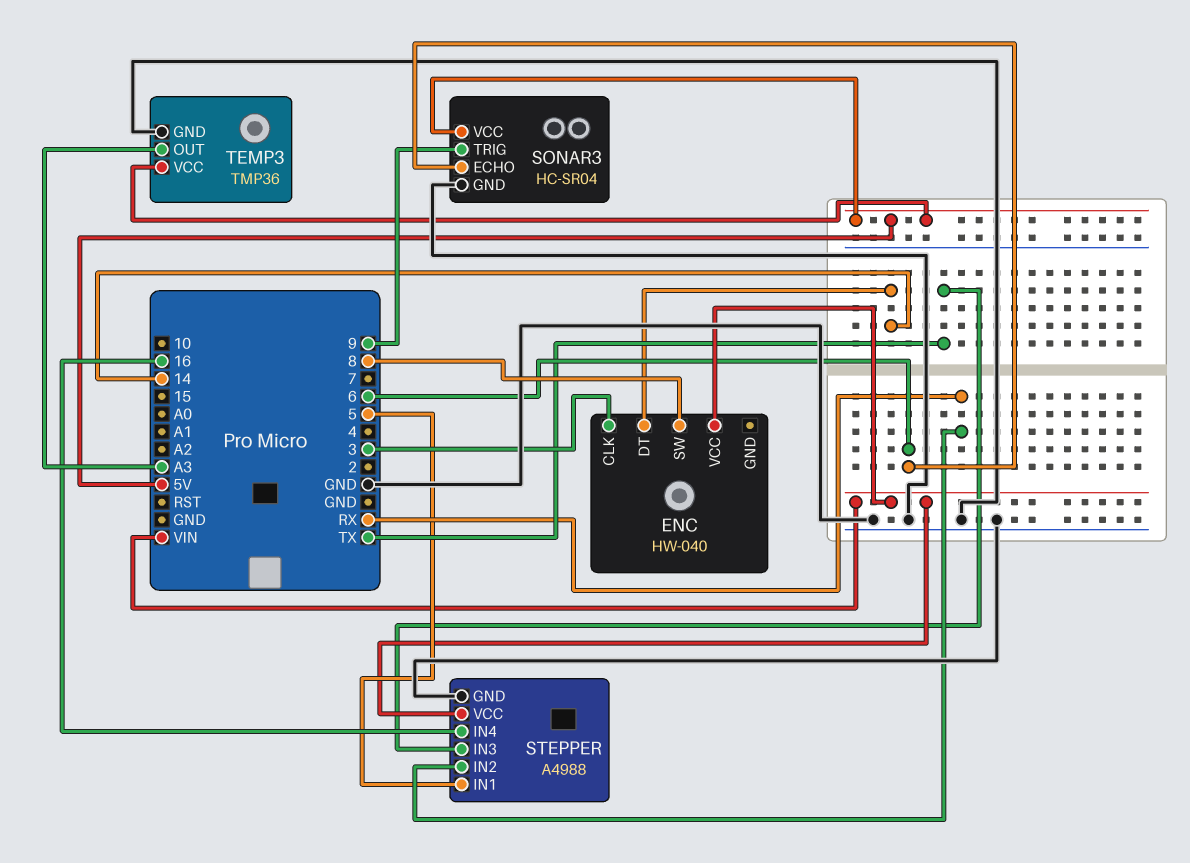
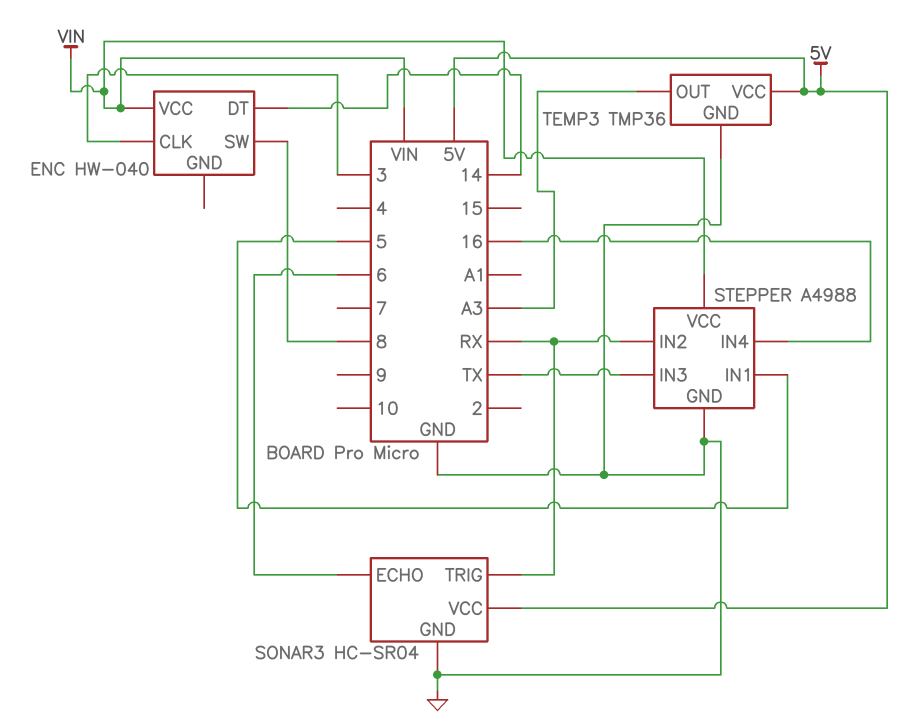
SONAR3 pin TRIG: 9 -> RX

